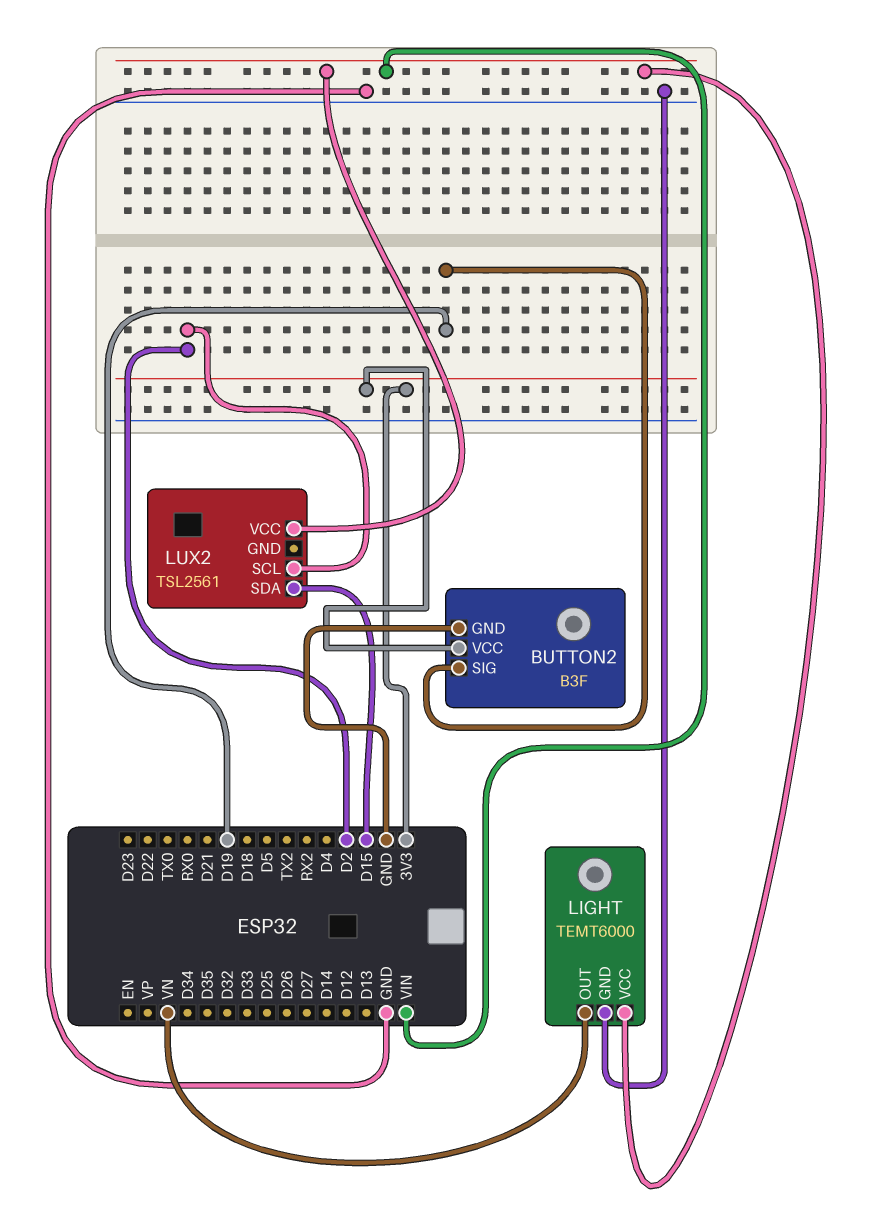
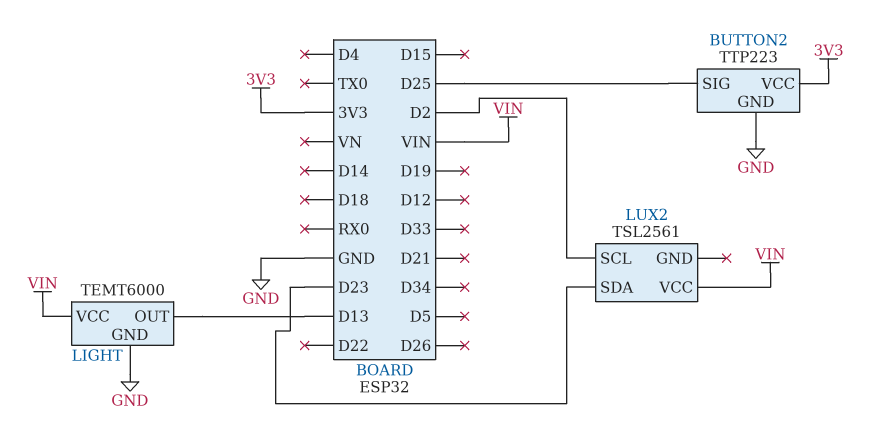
BUTTON2: B3F -> TTP223
BUTTON2 pin SIG: D19 -> D25
LIGHT pin OUT: VN -> D13
LUX2 pin SDA: D15 -> D23

